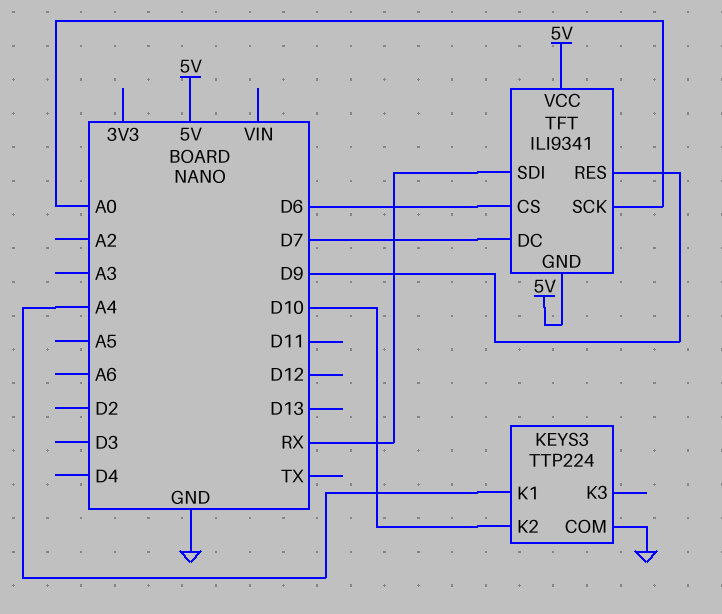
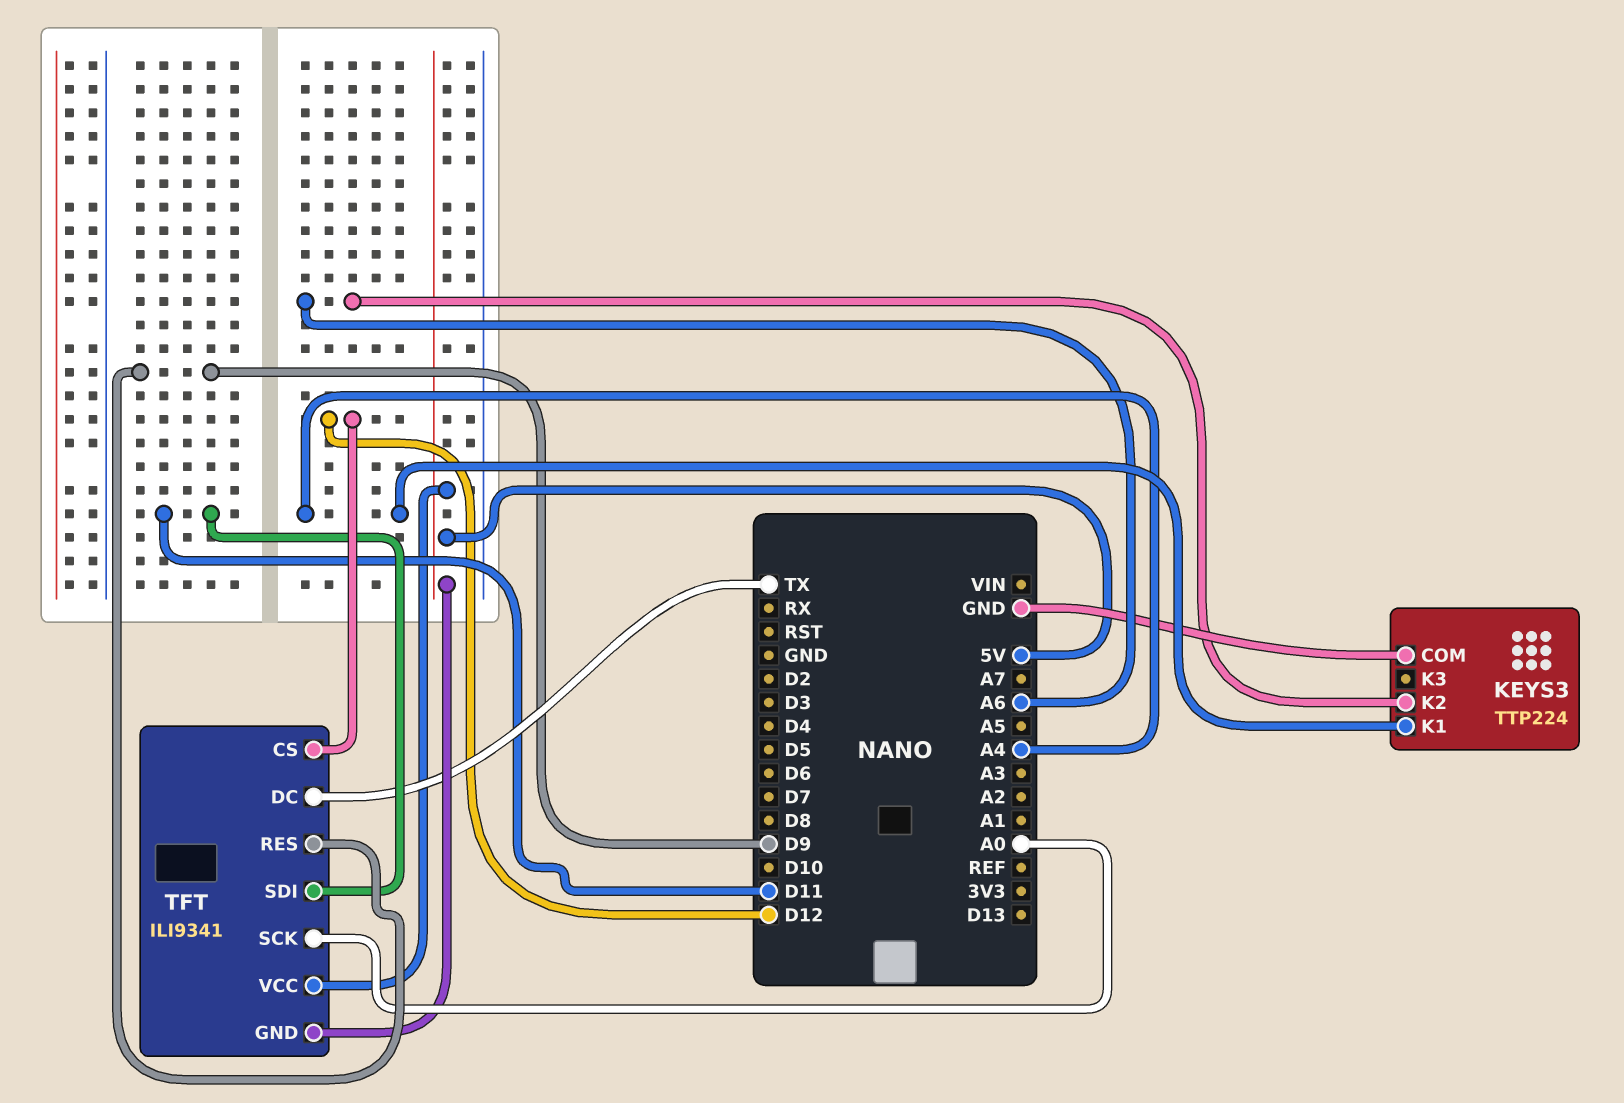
KEYS3 pin K2: D10 -> A6
TFT pin CS: D6 -> D12
TFT pin DC: D7 -> TX
TFT pin SDI: RX -> D11

